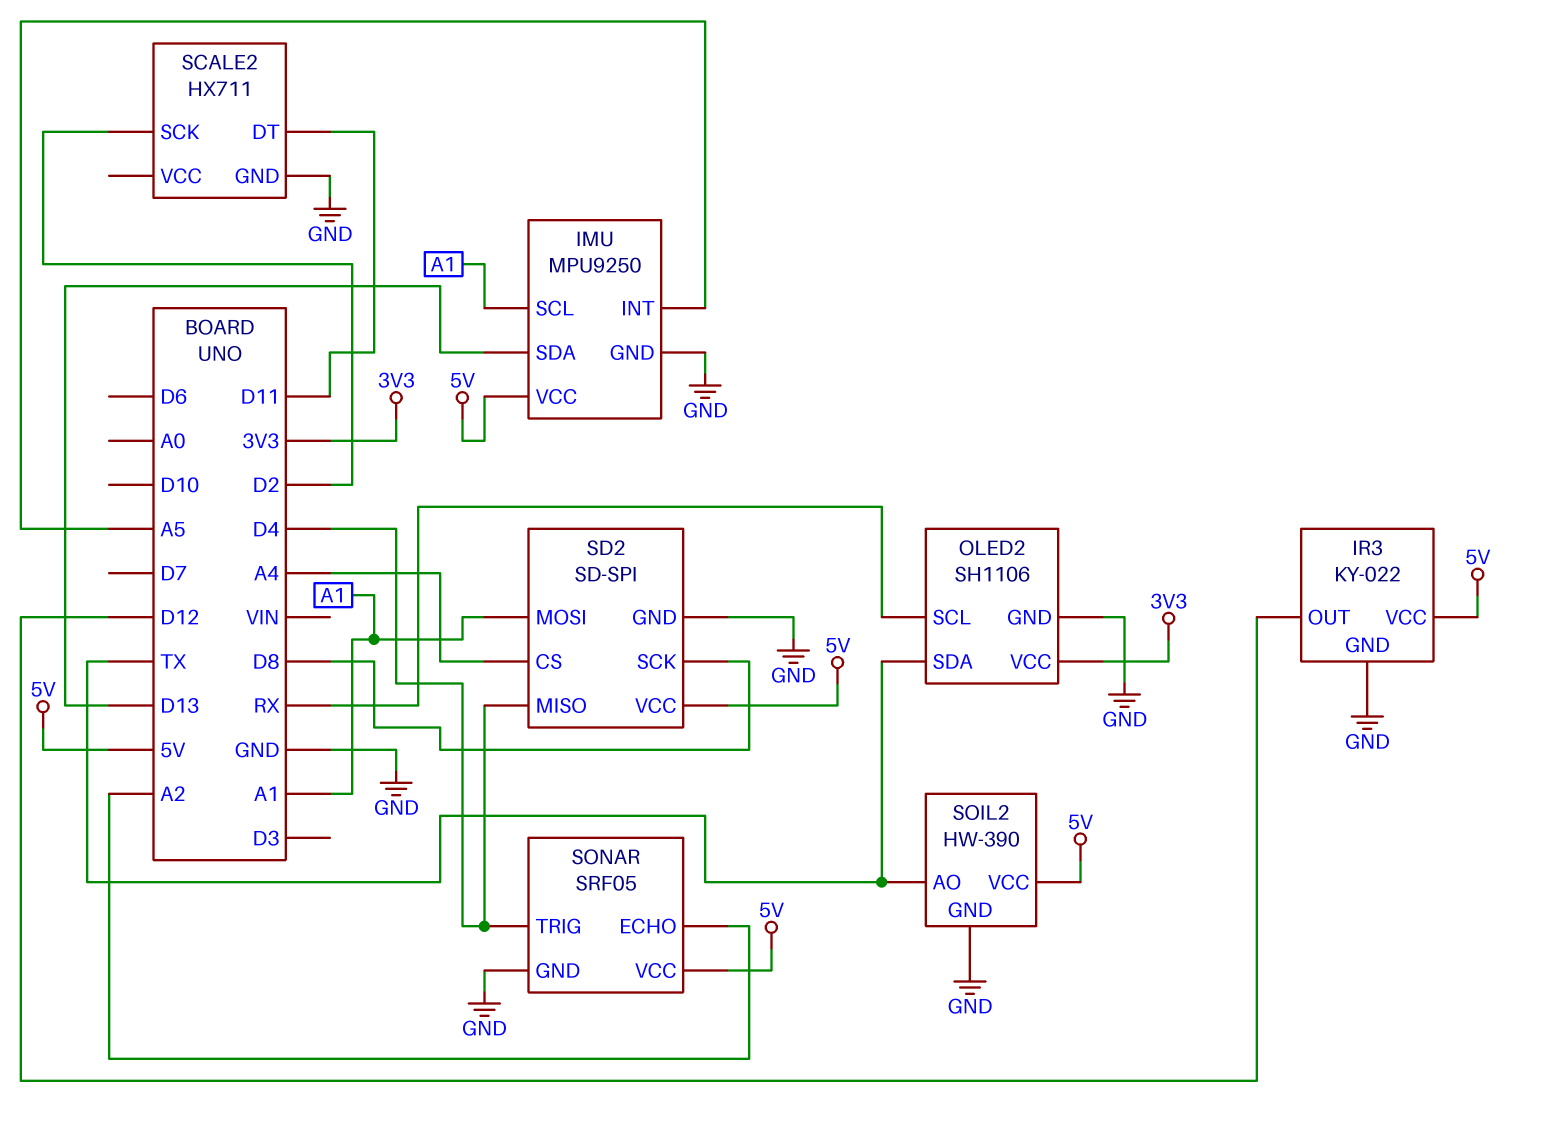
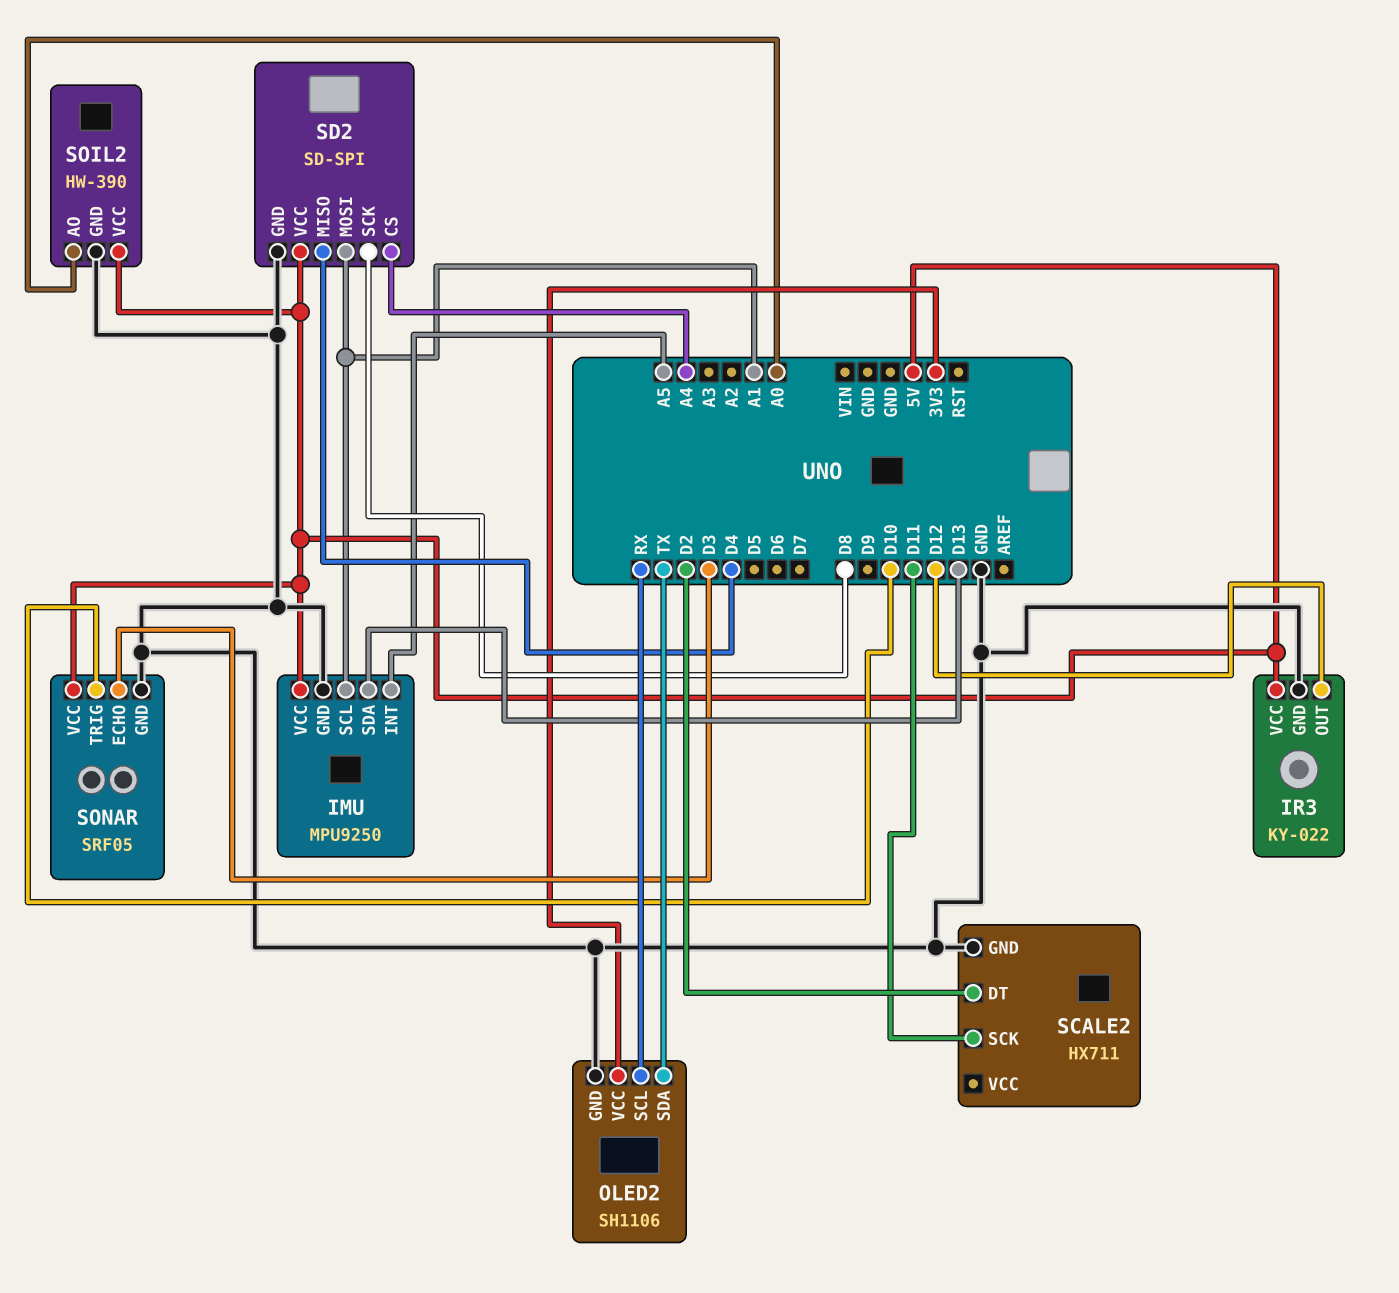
SCALE2 pin DT: D11 -> D2
SCALE2 pin SCK: D2 -> D11
SOIL2 pin AO: TX -> A0
SONAR pin ECHO: A2 -> D3
SONAR pin TRIG: D4 -> D10

